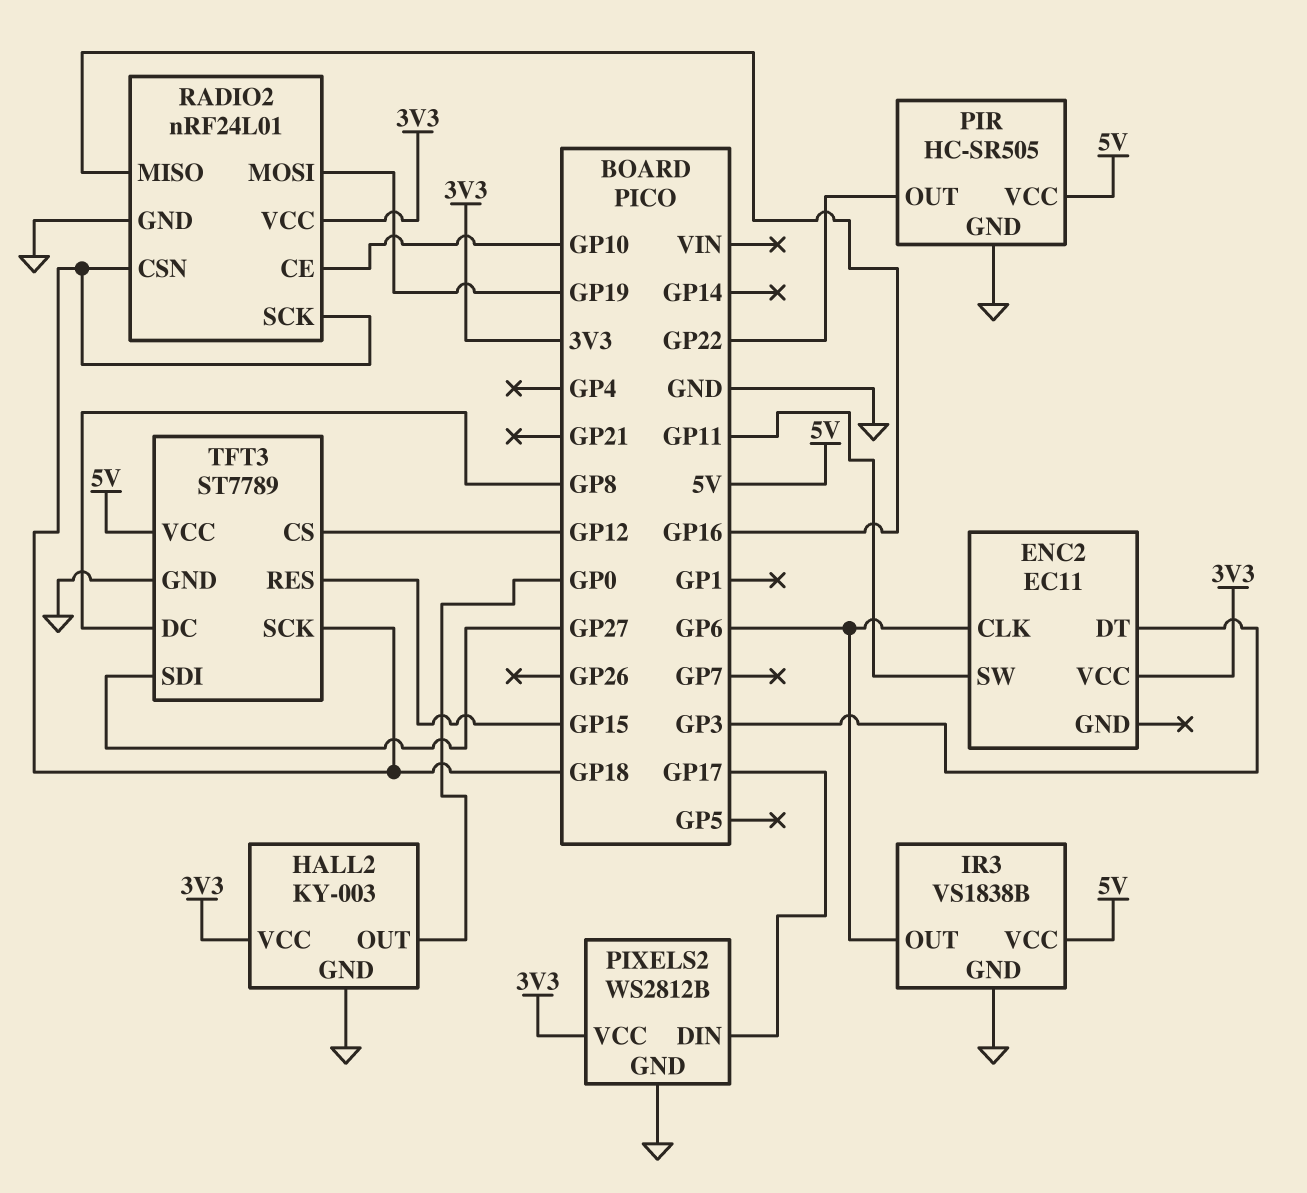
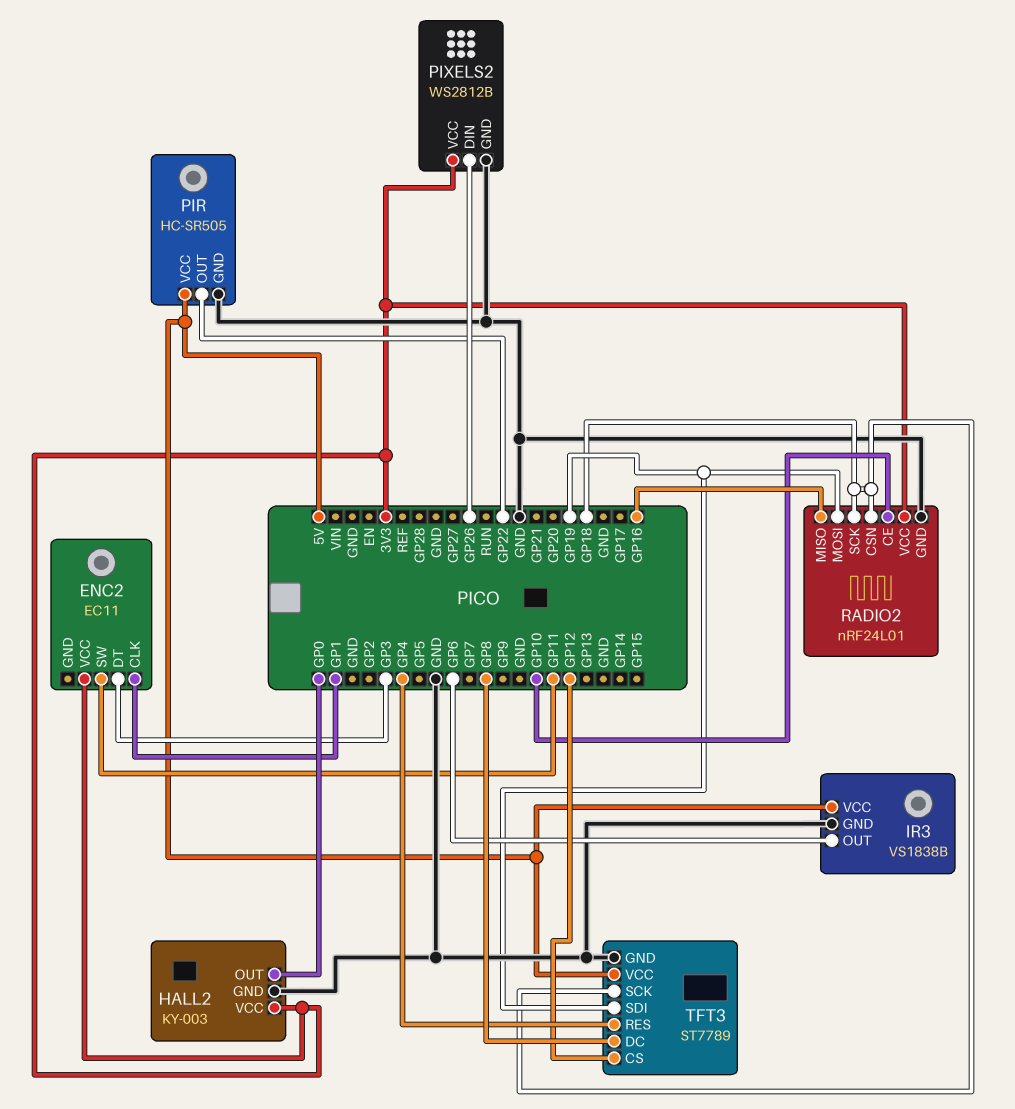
ENC2 pin CLK: GP6 -> GP1
PIXELS2 pin DIN: GP17 -> GP26
TFT3 pin RES: GP15 -> GP4
TFT3 pin SDI: GP27 -> GP19

